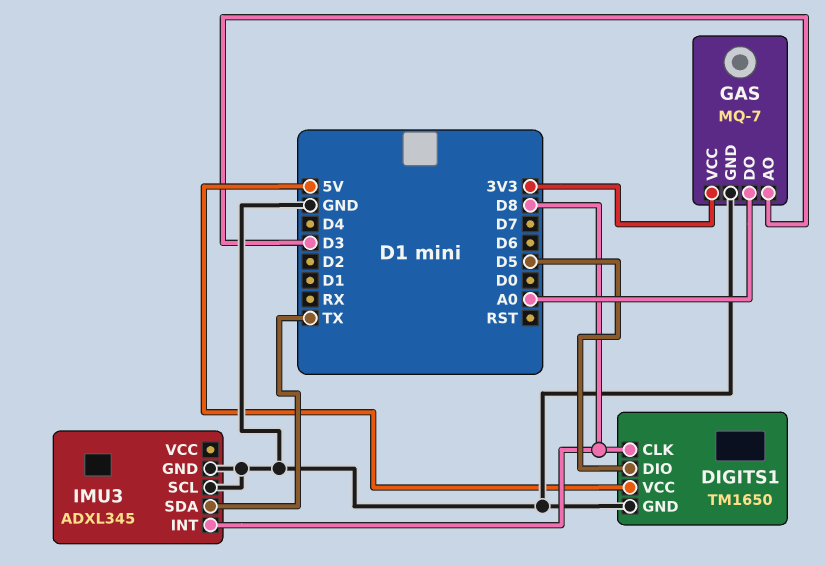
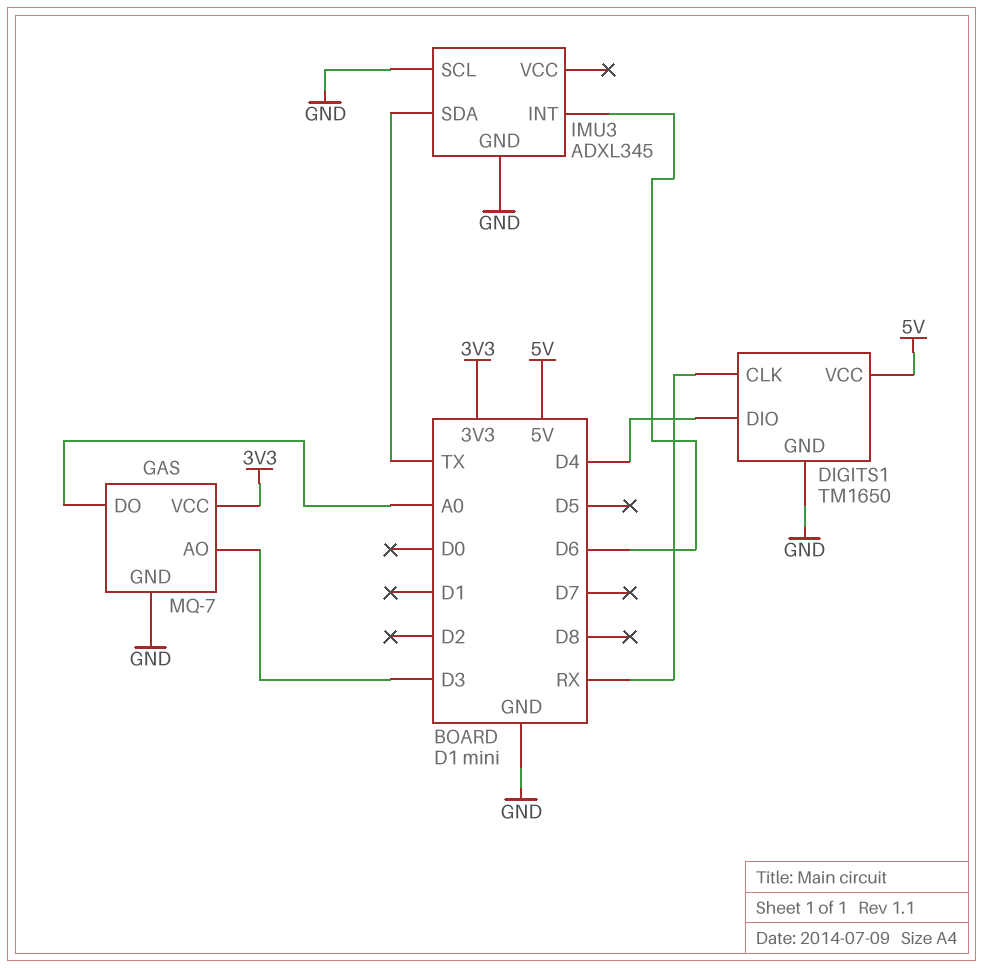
DIGITS1 pin CLK: D8 -> RX
DIGITS1 pin DIO: D5 -> D4
IMU3 pin INT: D8 -> D6

